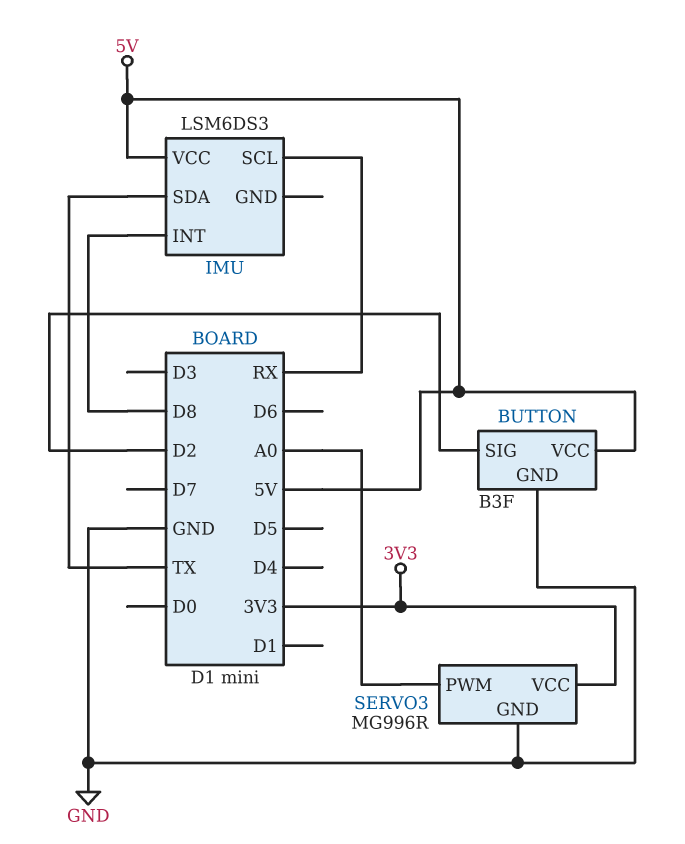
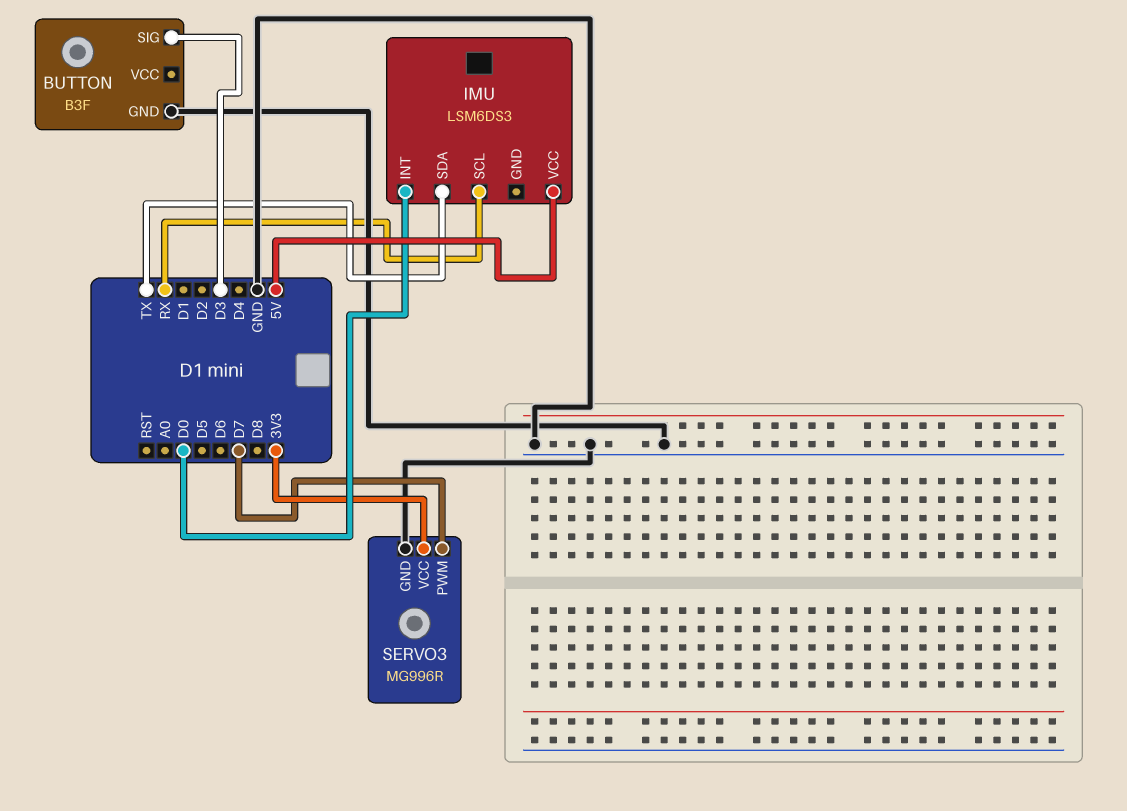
BUTTON pin SIG: D2 -> D3
BUTTON pin VCC: 5V -> none
IMU pin INT: D8 -> D0
SERVO3 pin PWM: A0 -> D7

